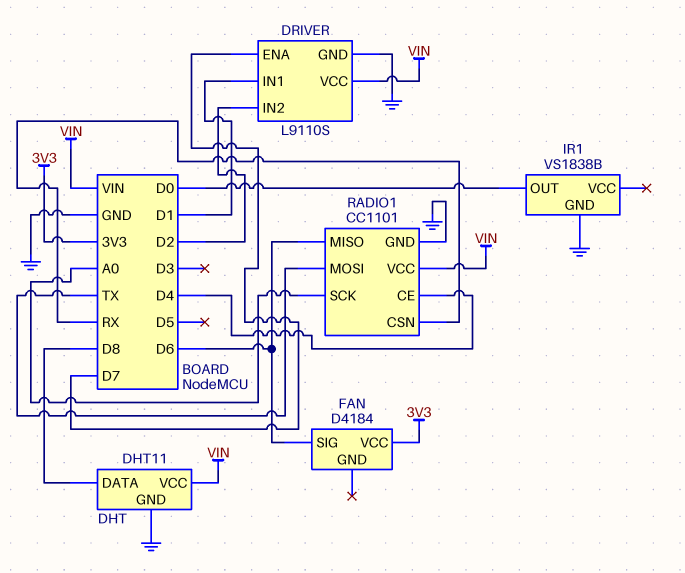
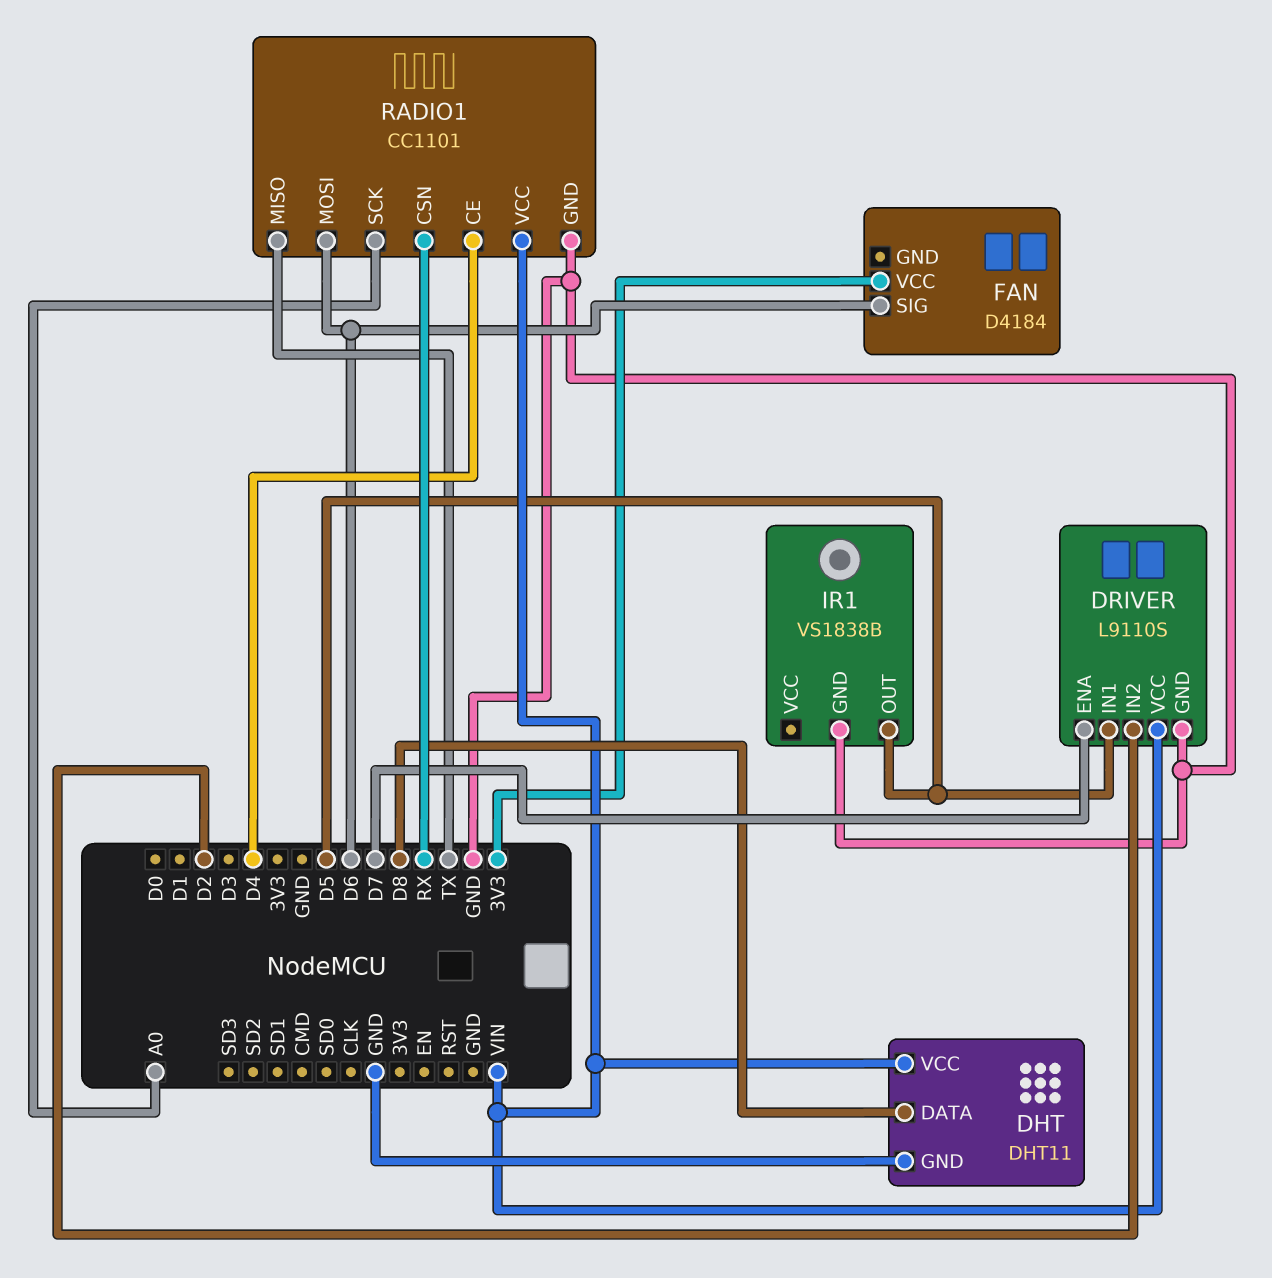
DRIVER pin IN1: D1 -> D5
IR1 pin OUT: D0 -> D5
RADIO1 pin MISO: D6 -> TX
RADIO1 pin MOSI: TX -> D6

